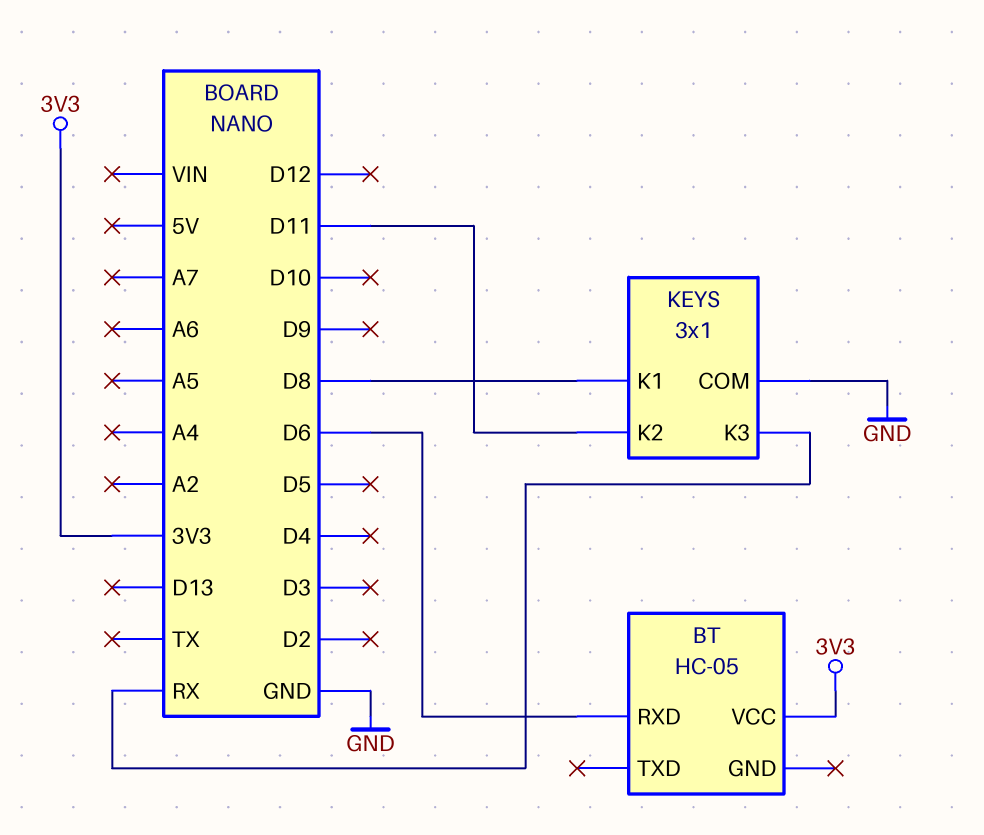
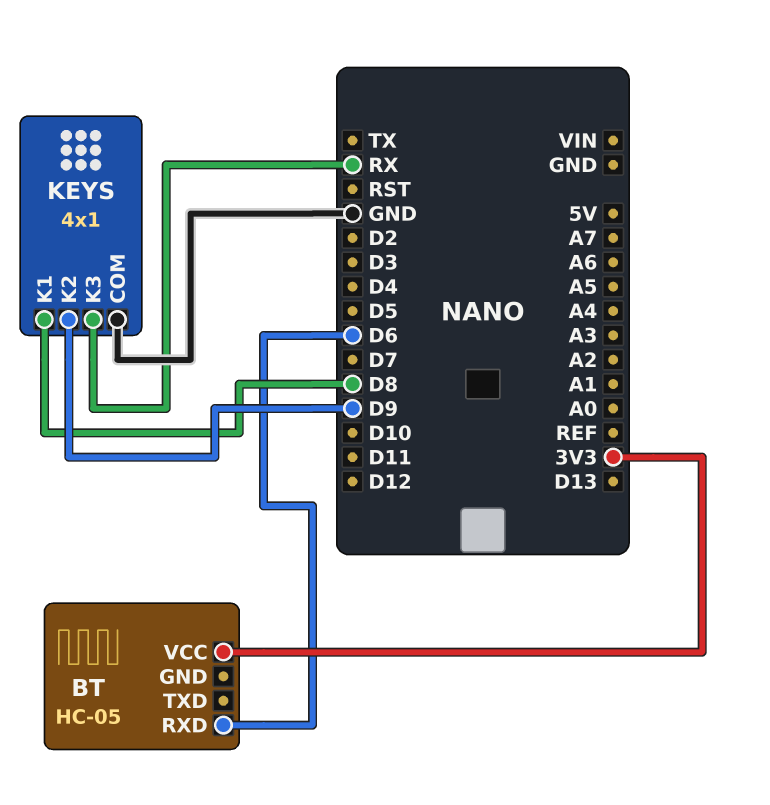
KEYS: 3x1 -> 4x1
KEYS pin K2: D11 -> D9

